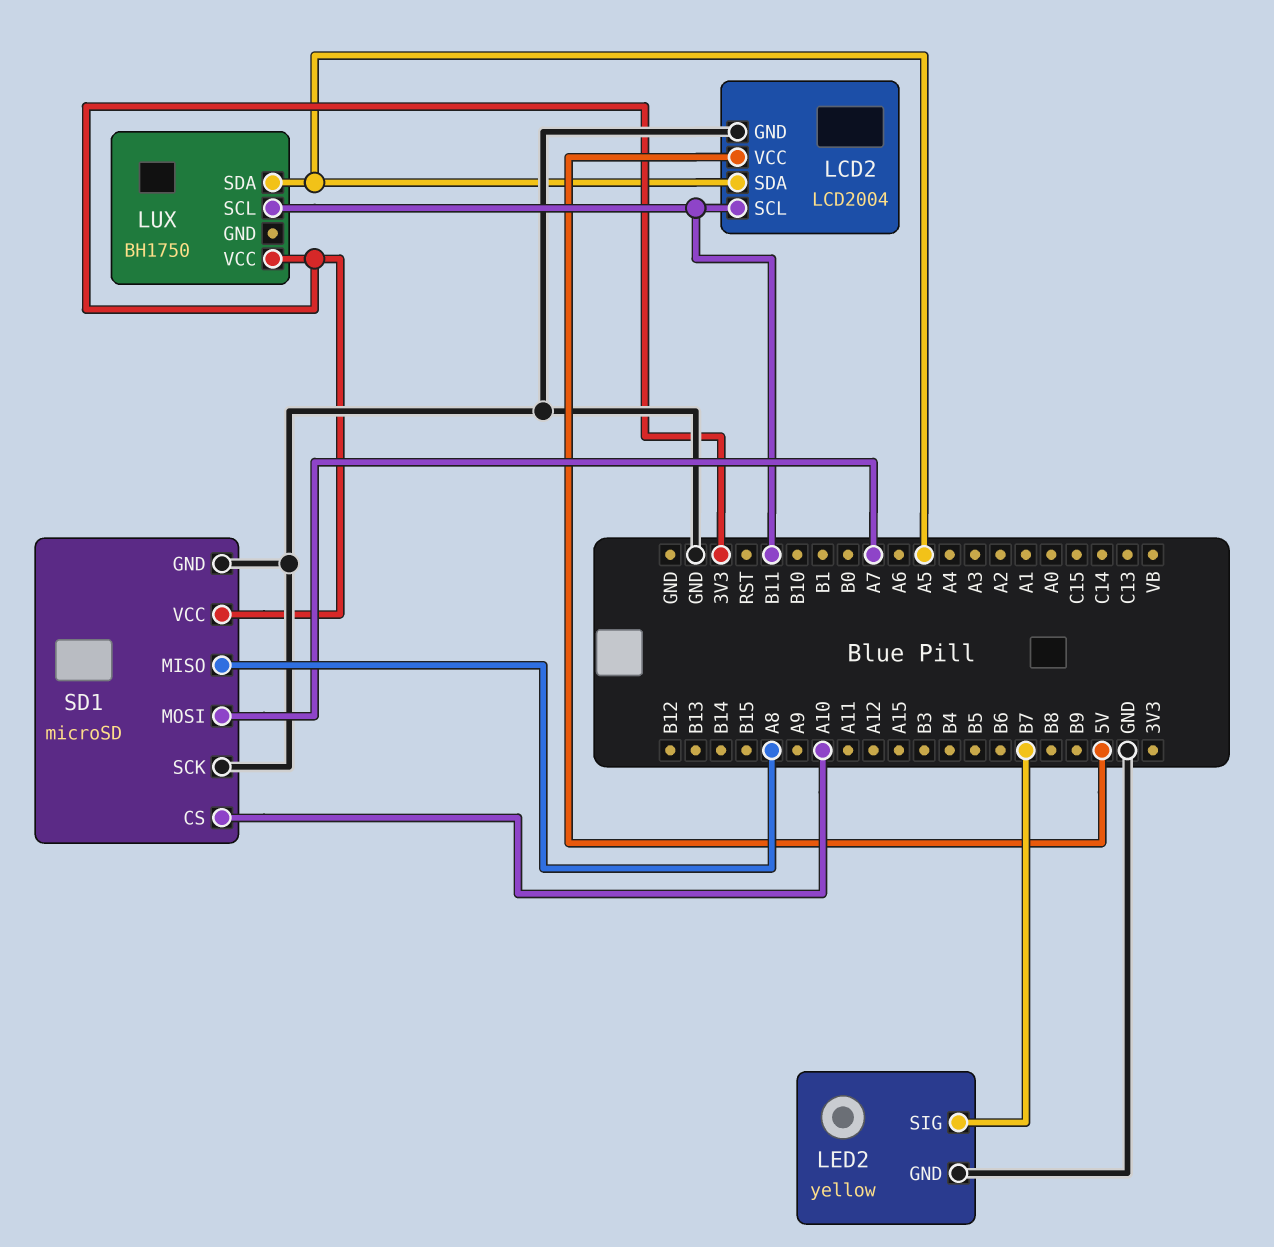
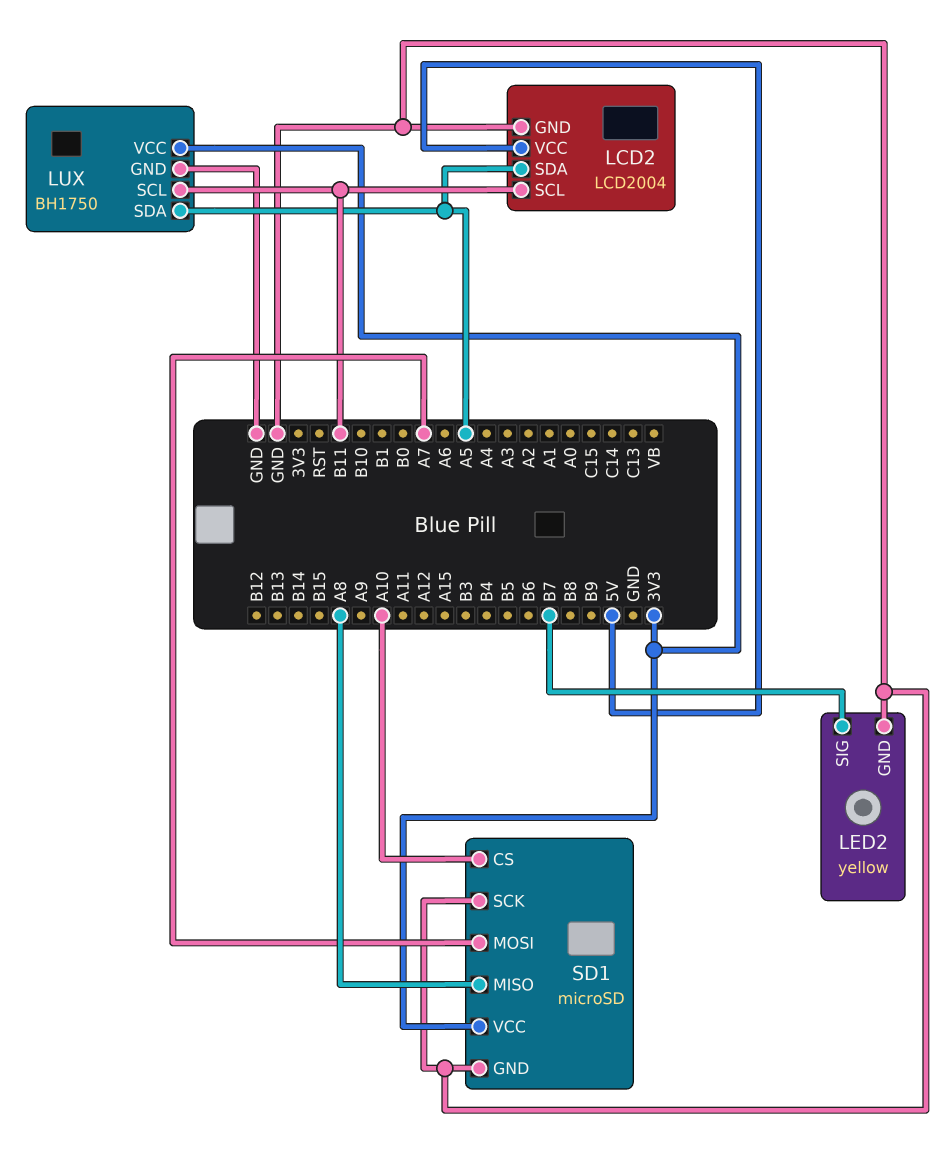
LUX pin GND: none -> GND

